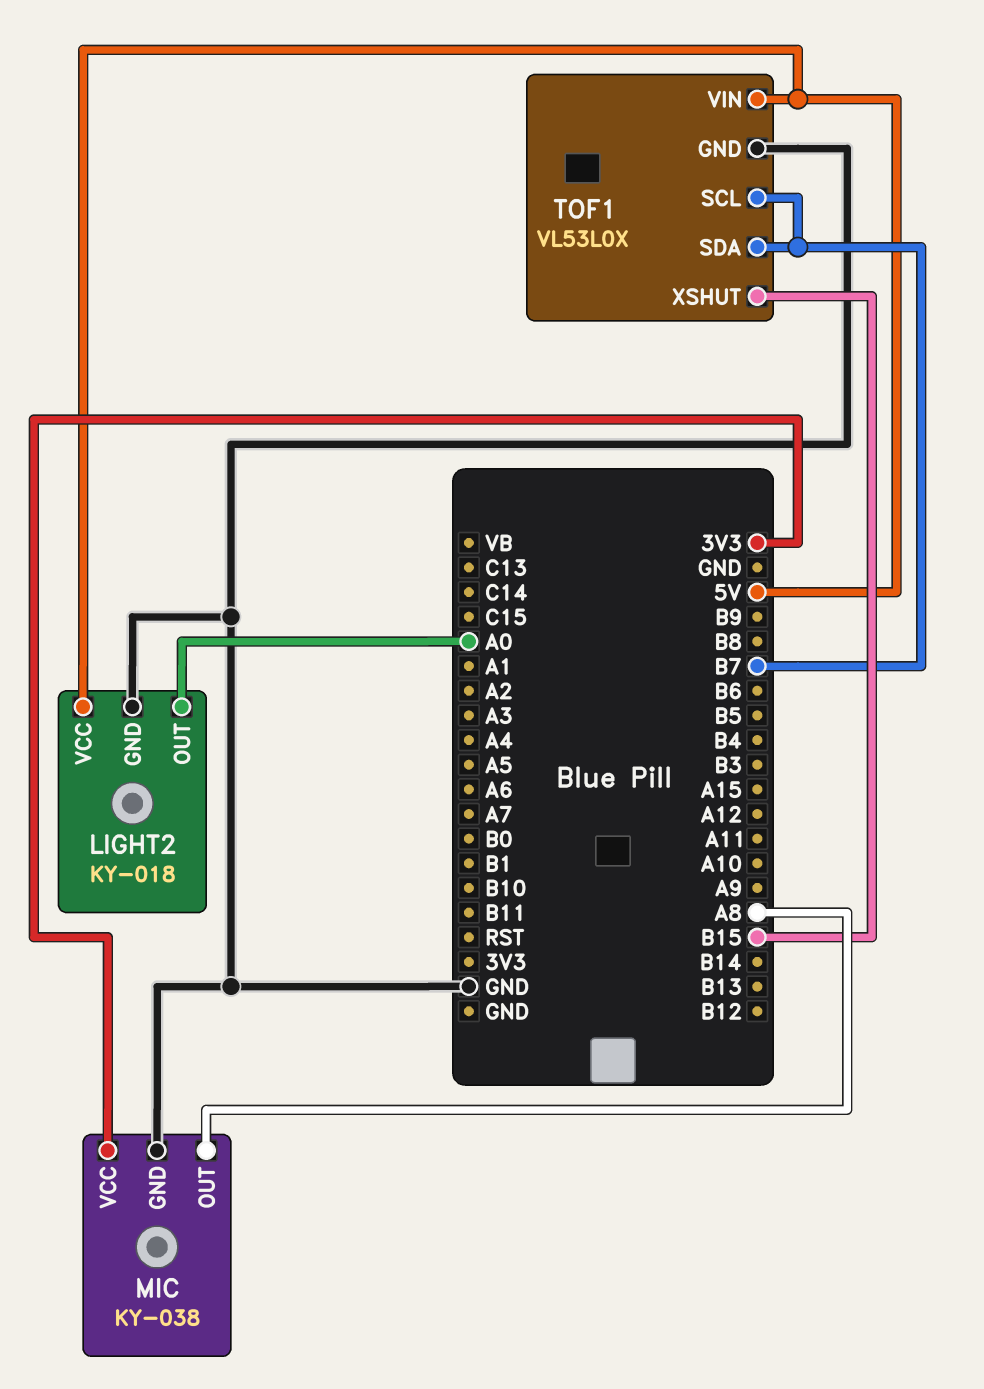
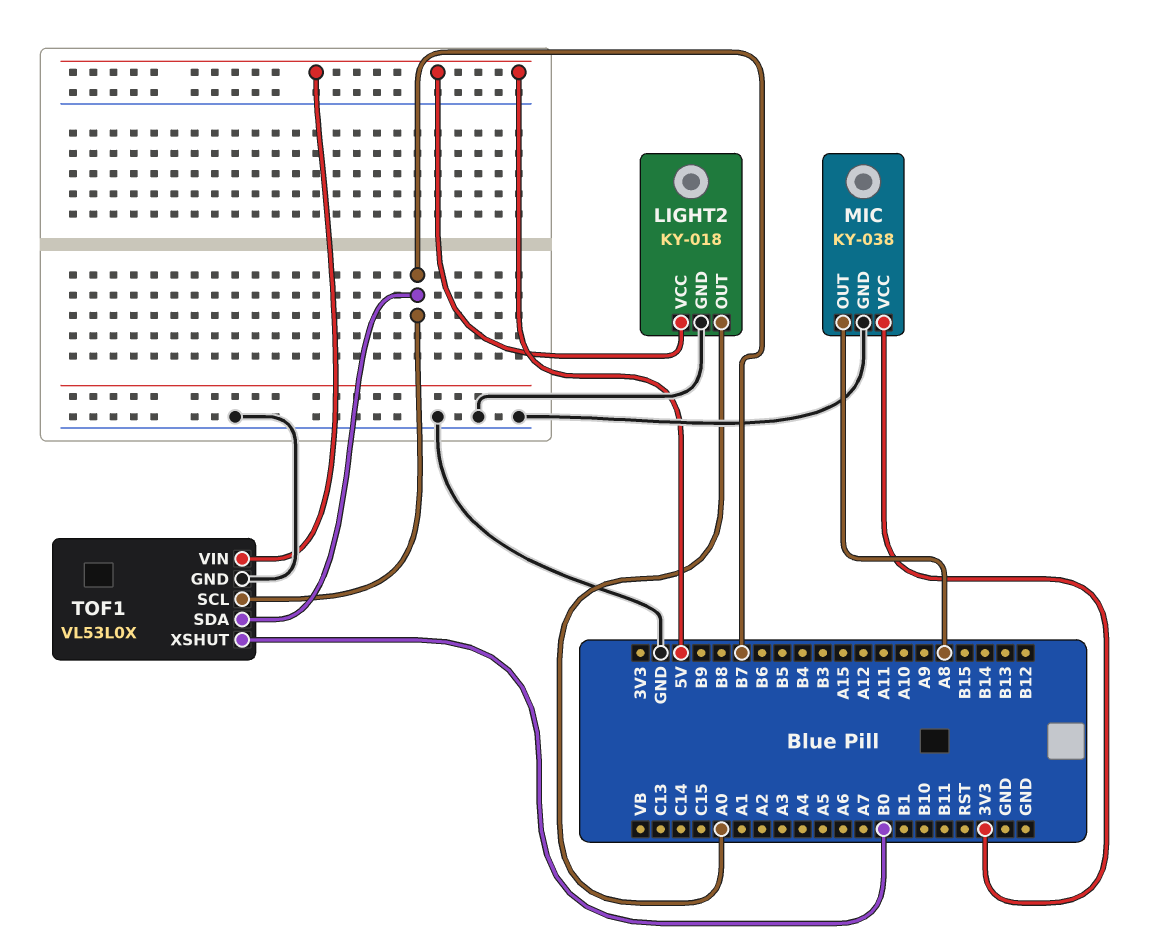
TOF1 pin XSHUT: B15 -> B0

